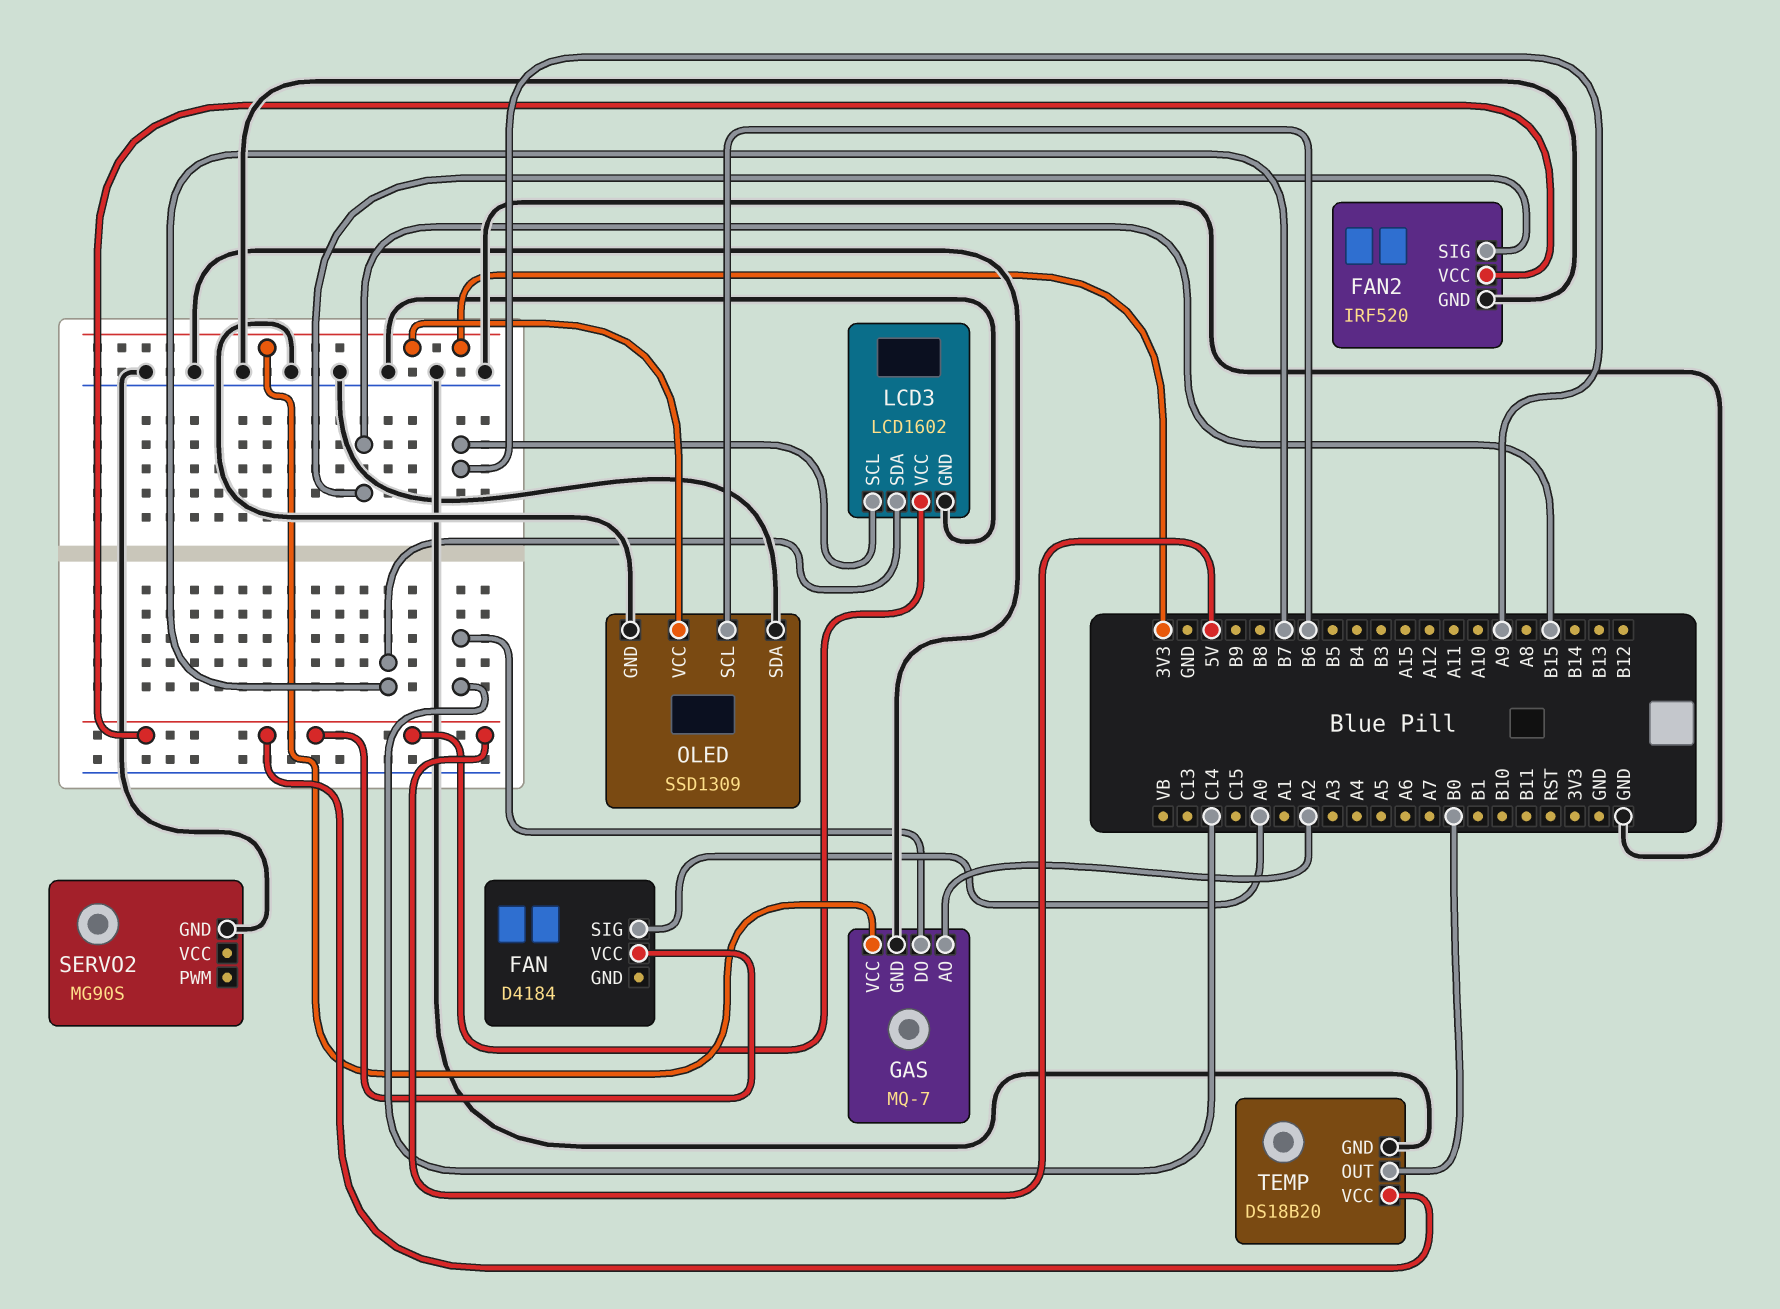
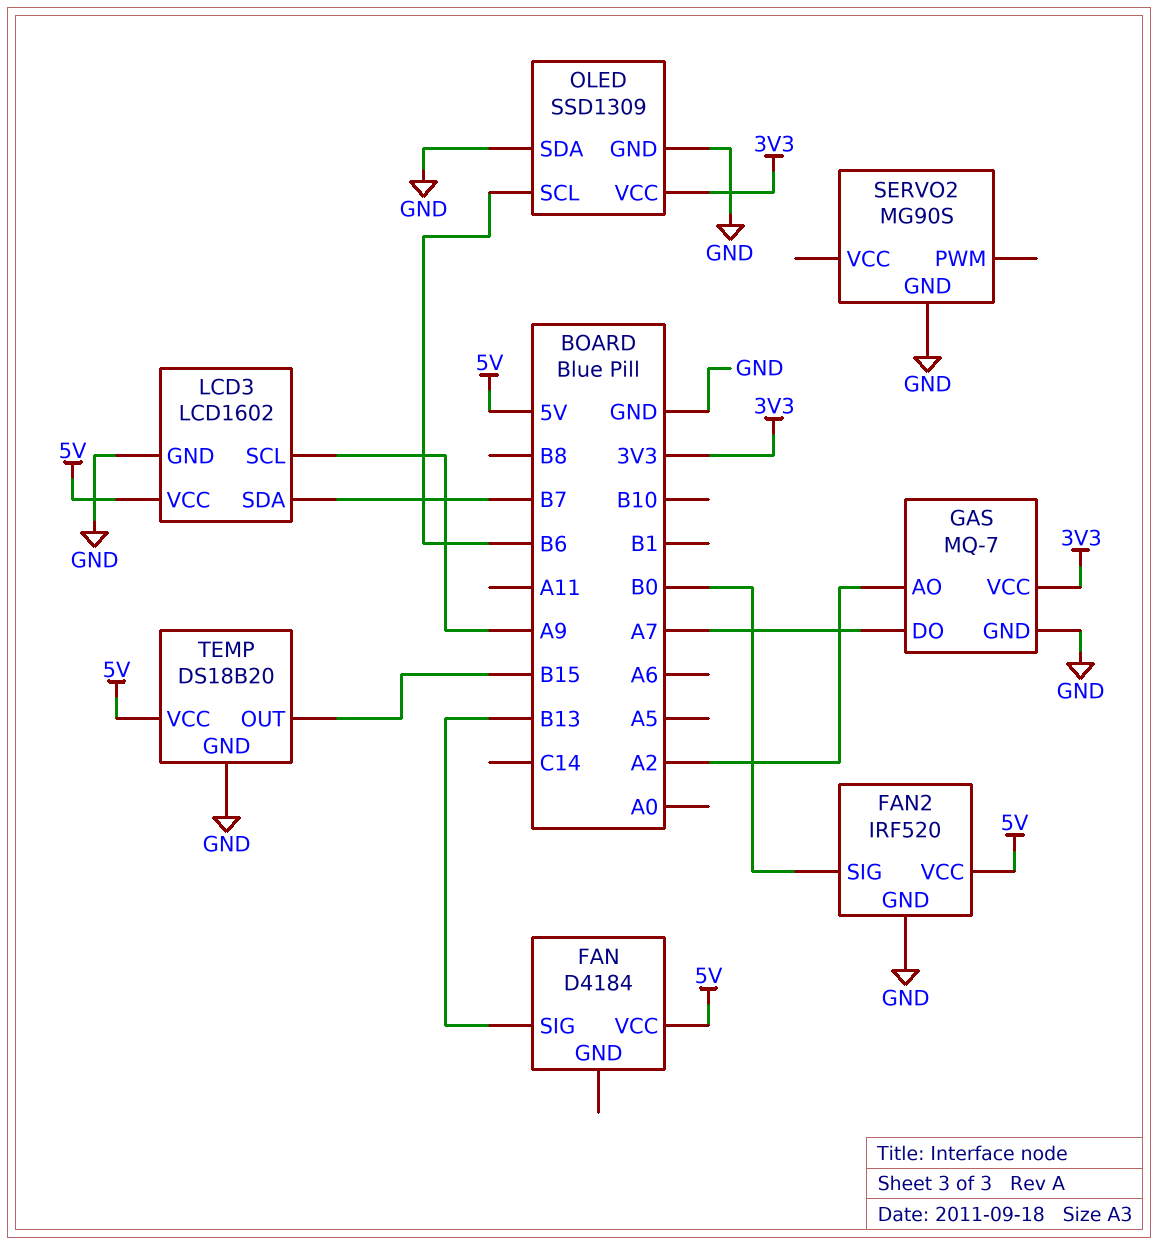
FAN pin SIG: A0 -> B13
FAN2 pin SIG: B15 -> B0
GAS pin DO: C14 -> A7
TEMP pin OUT: B0 -> B15

